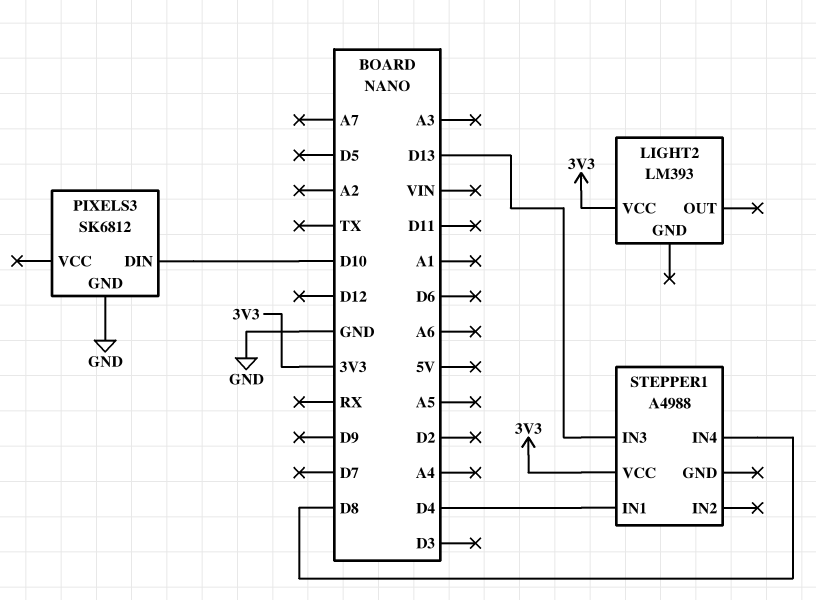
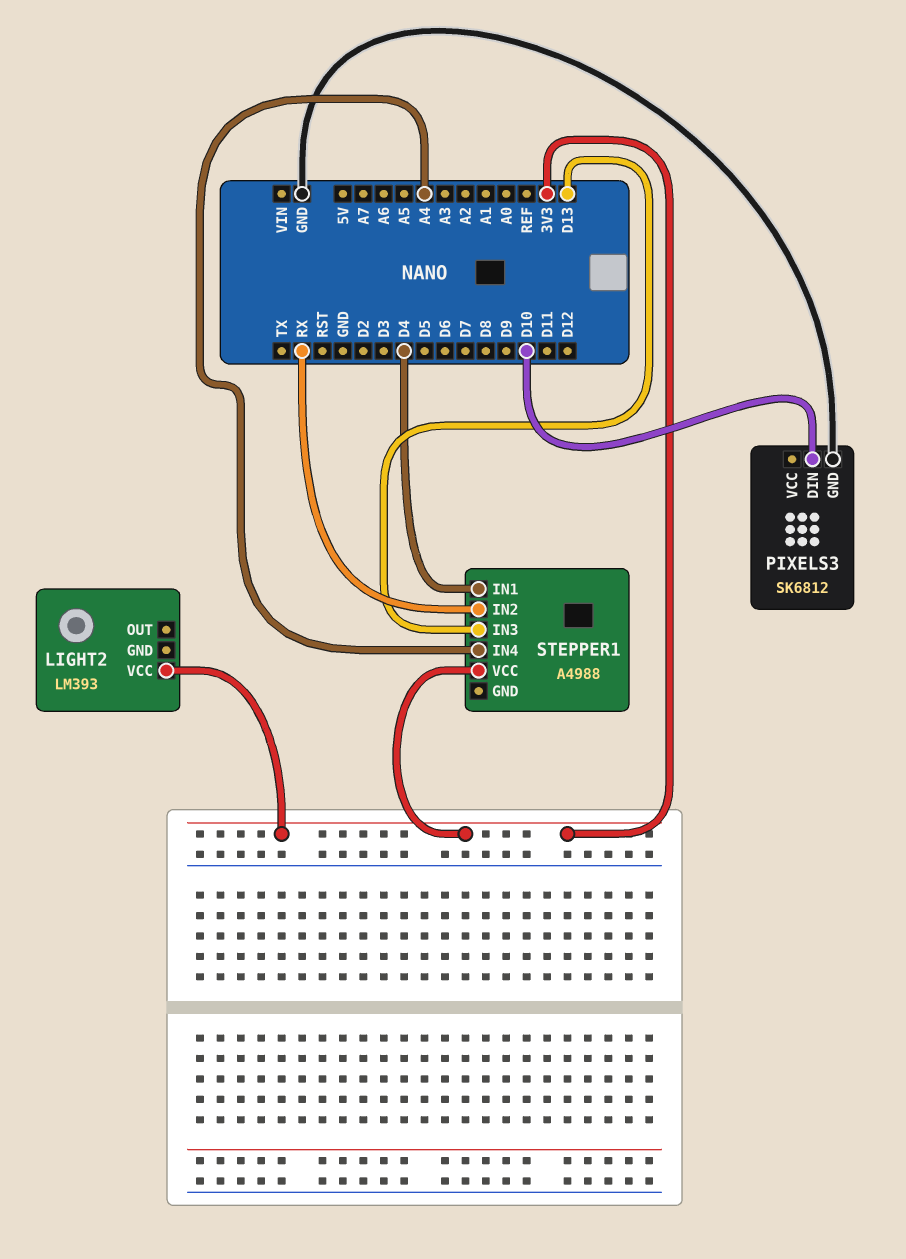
STEPPER1 pin IN2: none -> RX
STEPPER1 pin IN4: D8 -> A4

